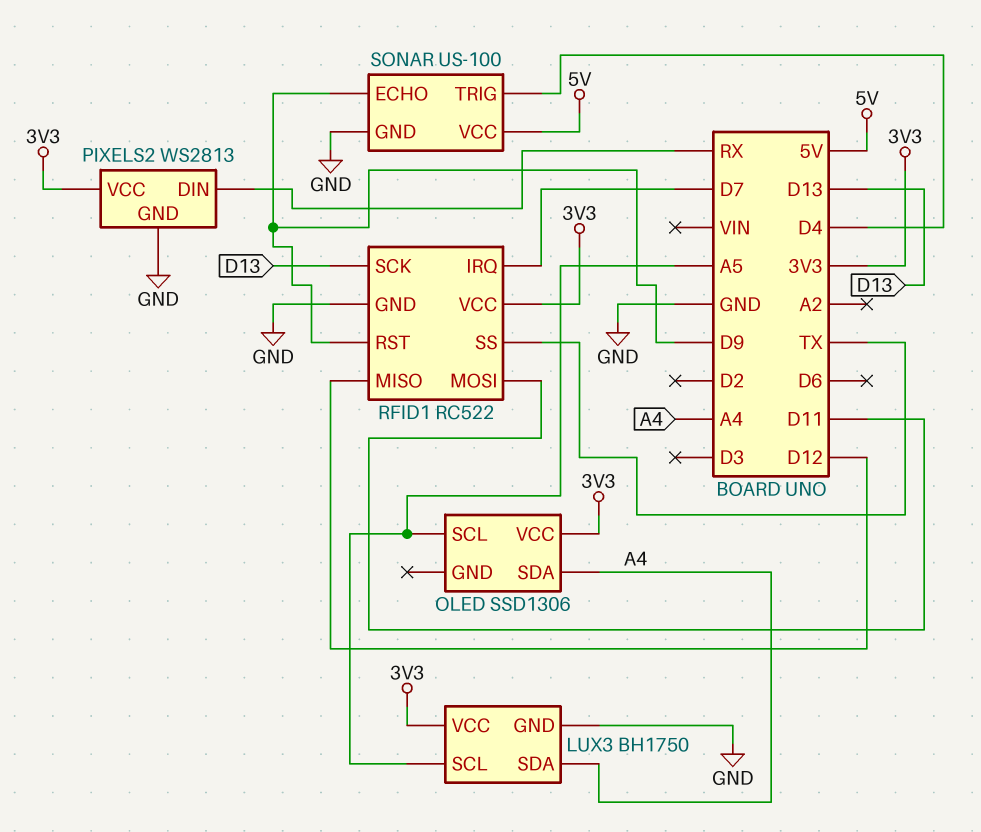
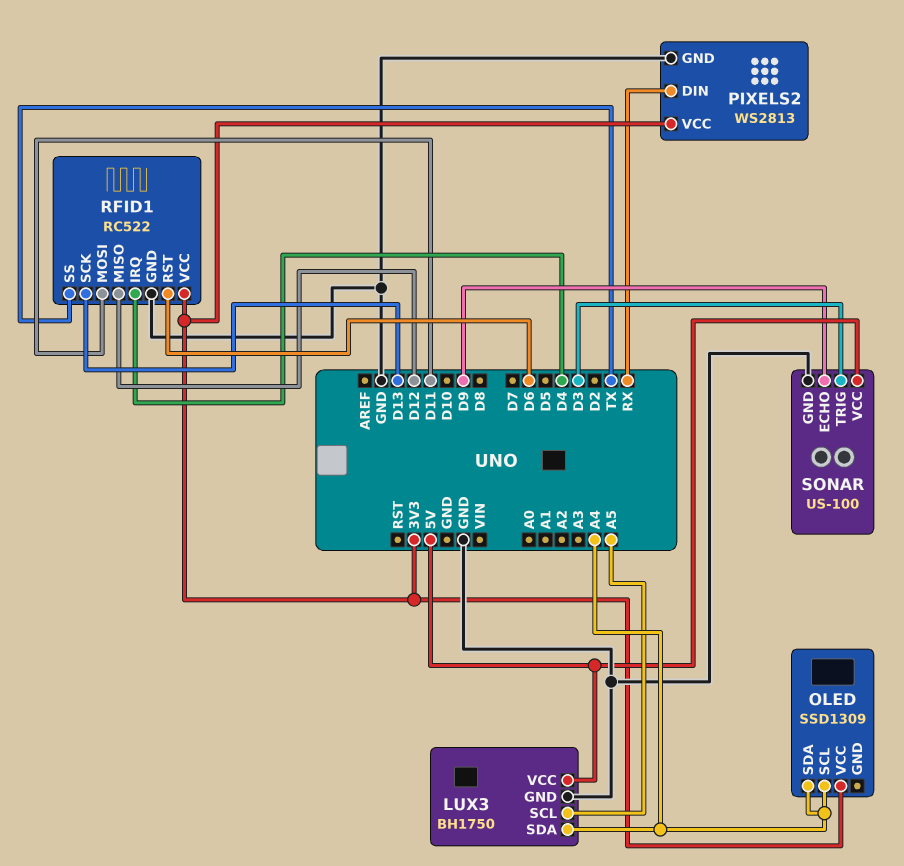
LUX3 pin VCC: 3V3 -> 5V
OLED: SSD1306 -> SSD1309
OLED pin SCL: A5 -> A4
RFID1 pin IRQ: D7 -> D4
RFID1 pin RST: D9 -> D6
SONAR pin TRIG: D4 -> D3

